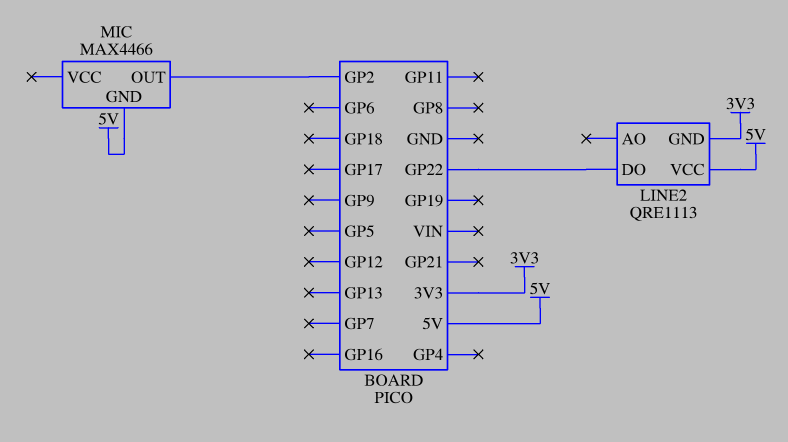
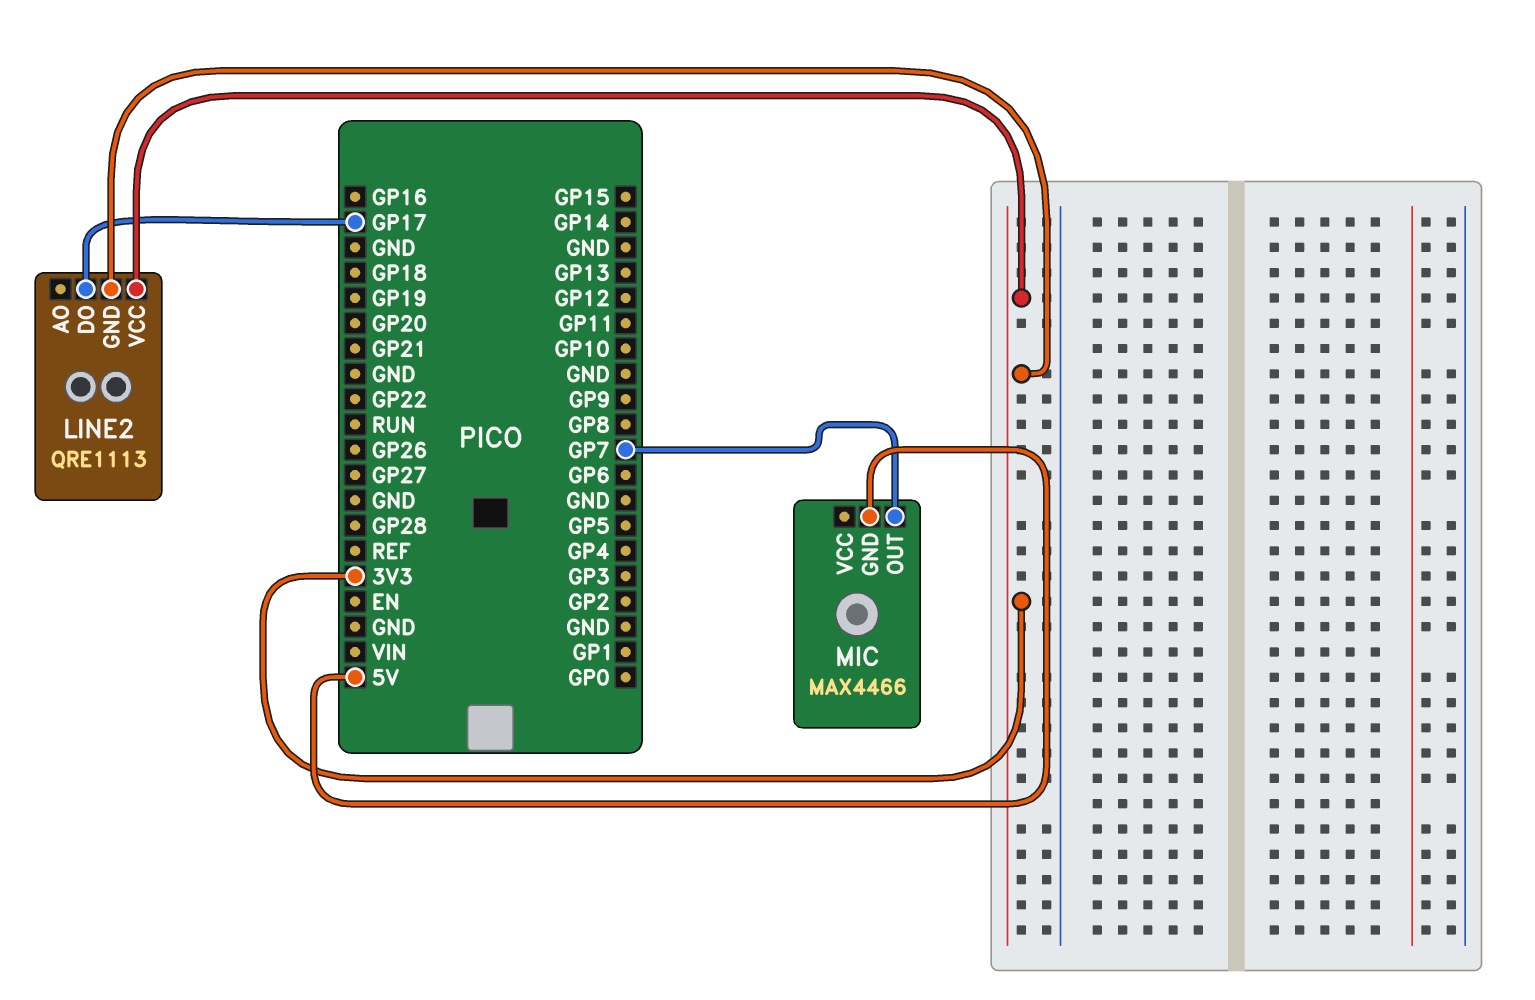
LINE2 pin DO: GP22 -> GP17
LINE2 pin VCC: 5V -> 3V3
MIC pin OUT: GP2 -> GP7

